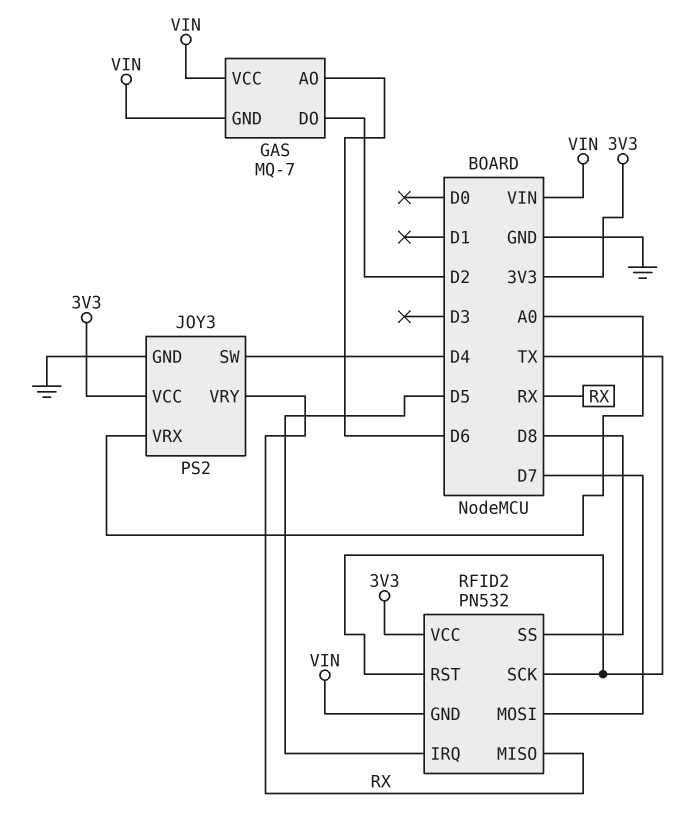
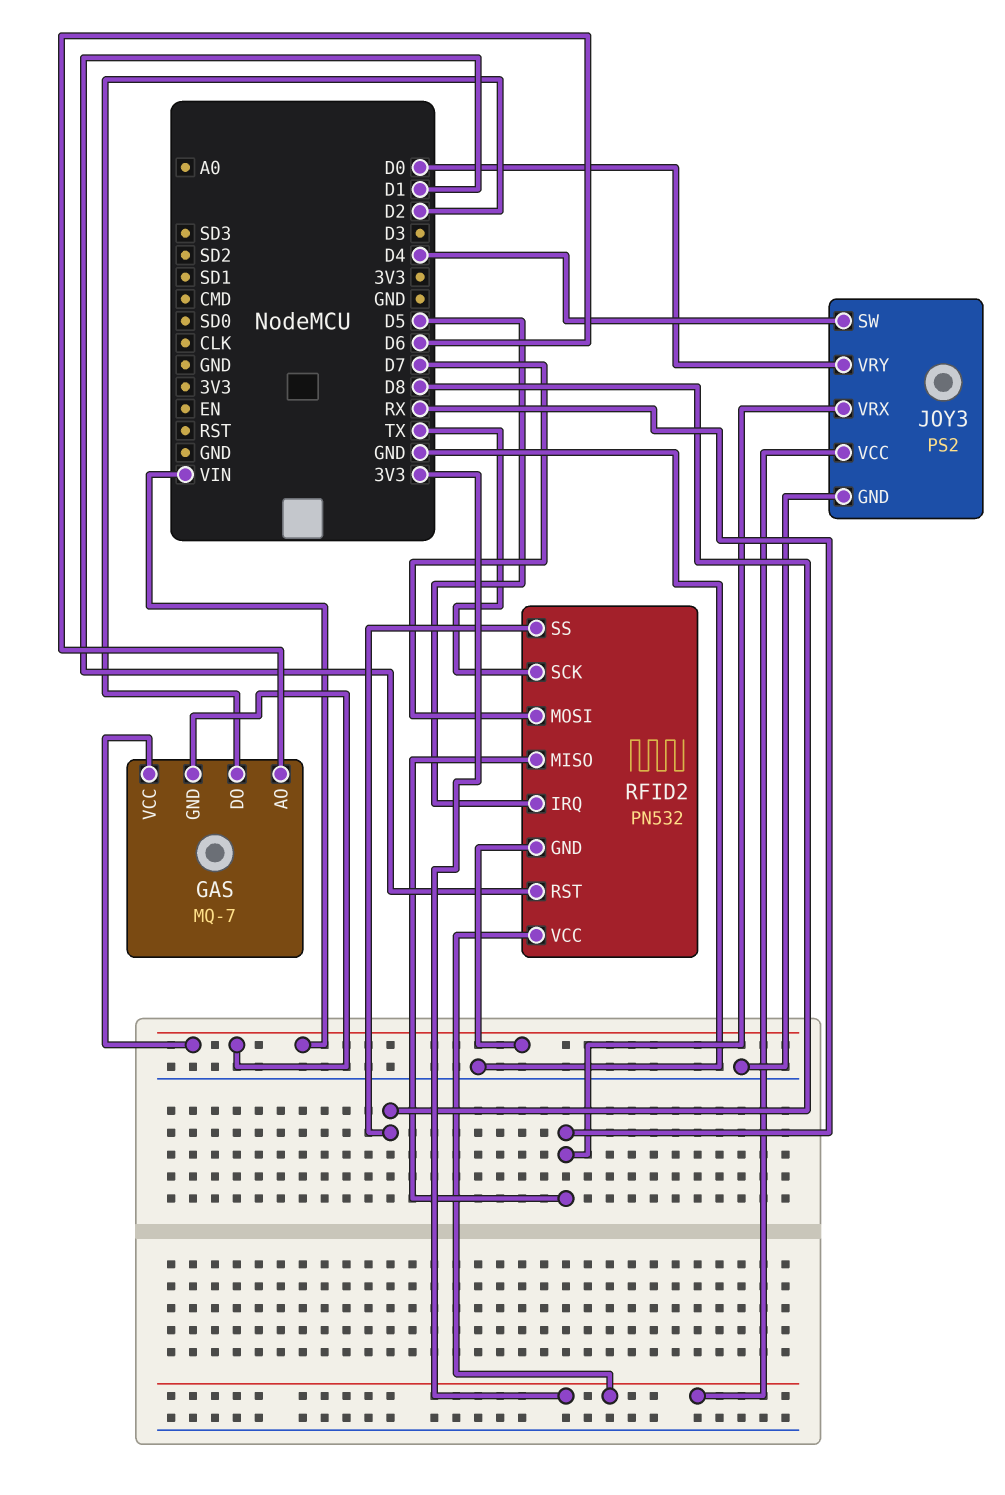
JOY3 pin VRX: A0 -> RX
JOY3 pin VRY: RX -> D0
RFID2 pin RST: TX -> D1

